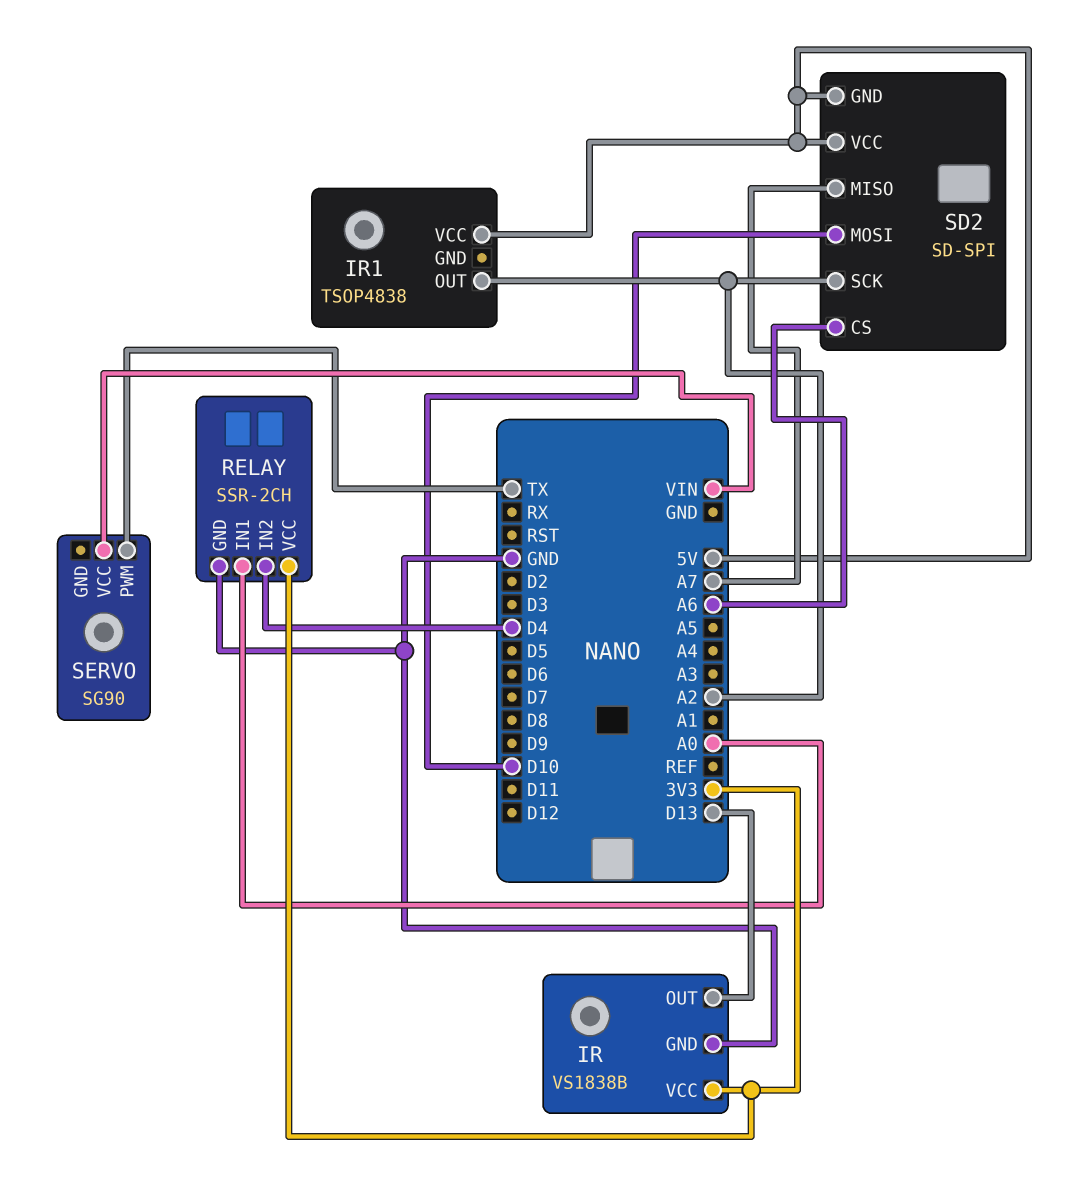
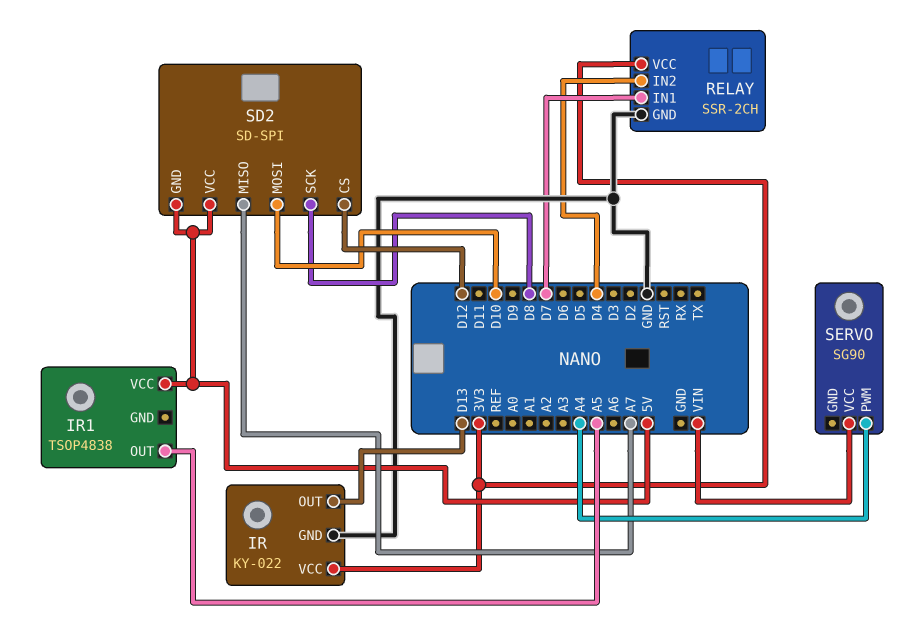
IR: VS1838B -> KY-022
IR1 pin OUT: A2 -> A5
RELAY pin IN1: A0 -> D7
SD2 pin CS: A6 -> D12
SD2 pin SCK: A2 -> D8
SERVO pin PWM: TX -> A4

